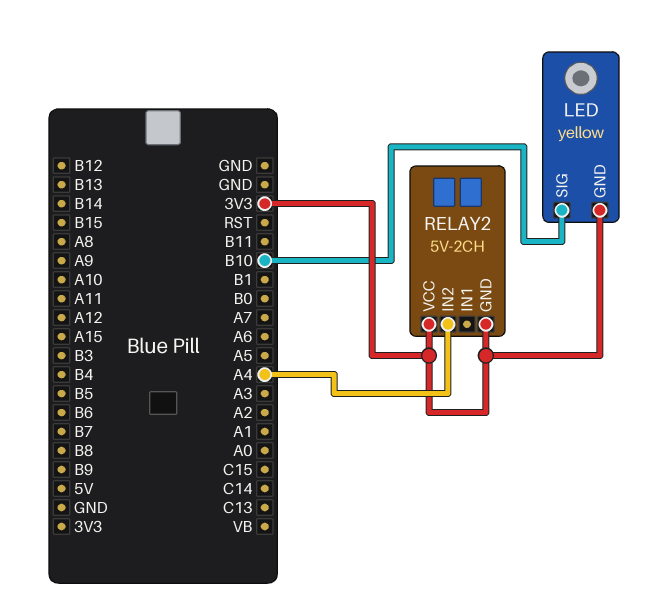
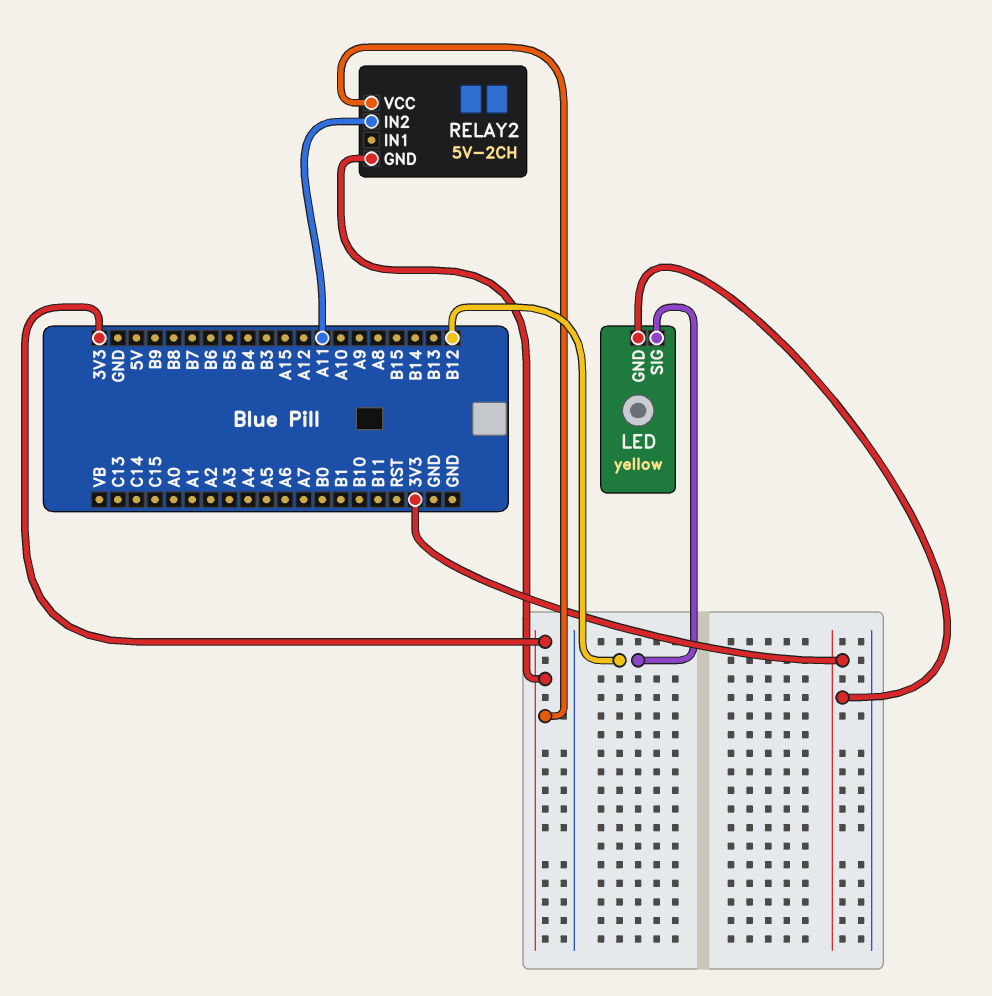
LED pin SIG: B10 -> B12
RELAY2 pin IN2: A4 -> A11

